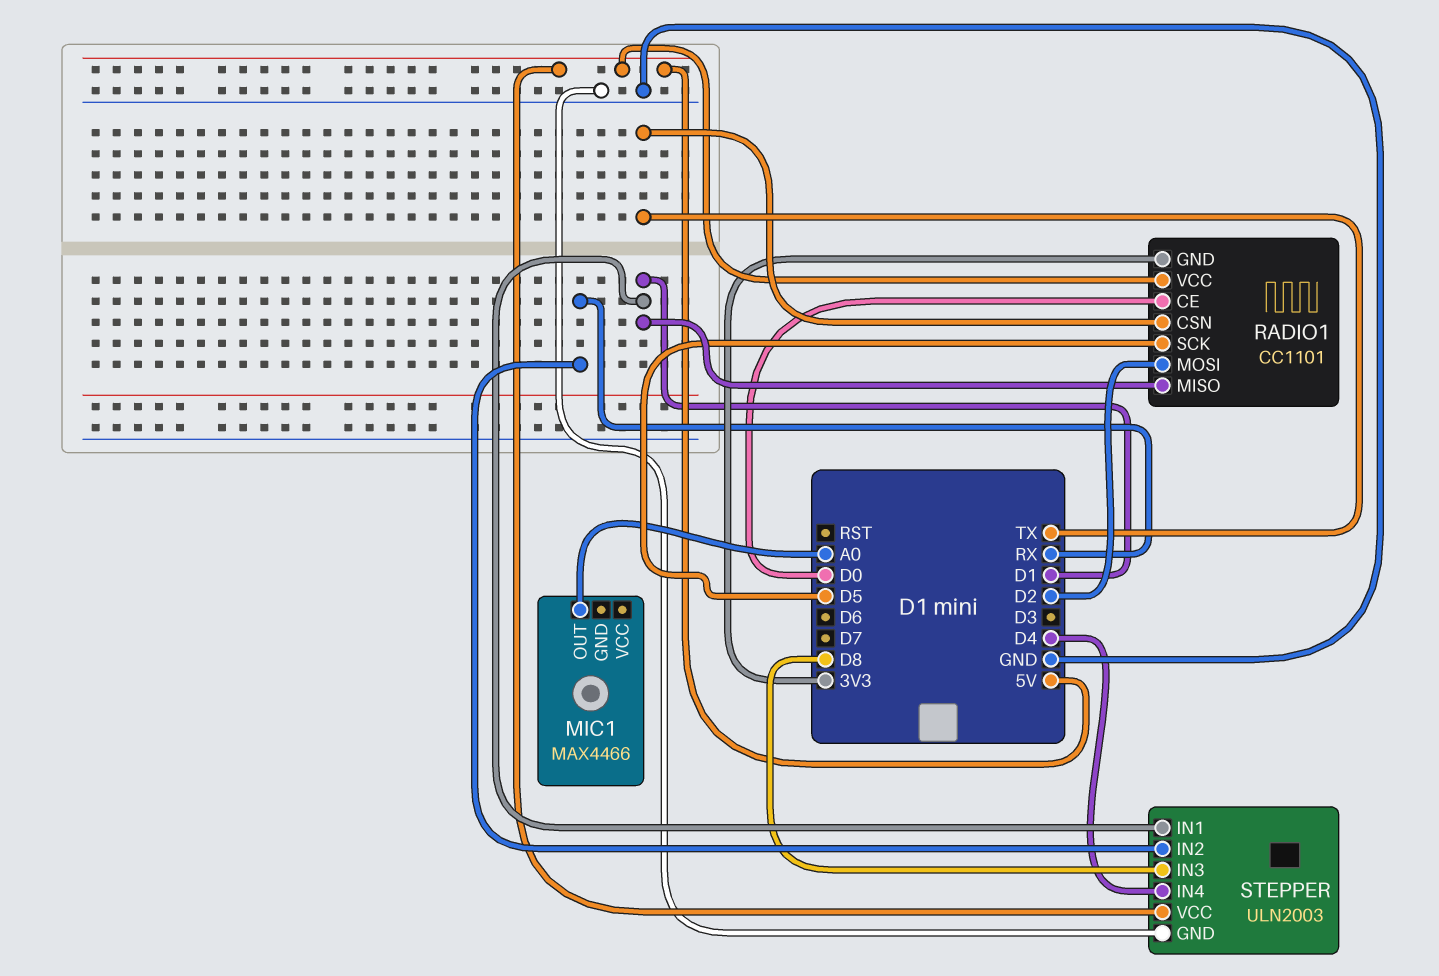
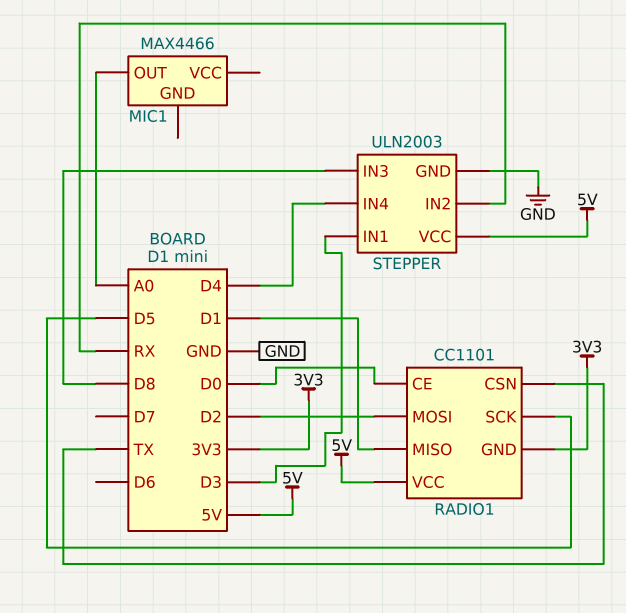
STEPPER pin IN1: D1 -> D3

